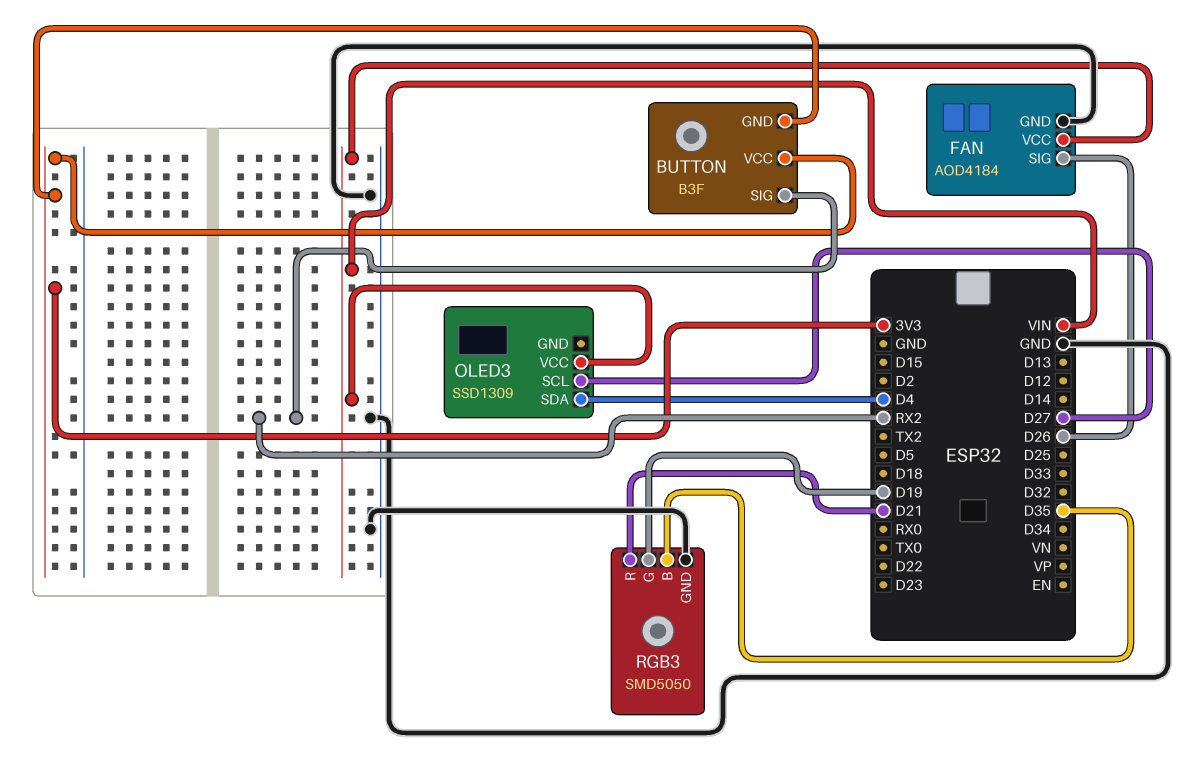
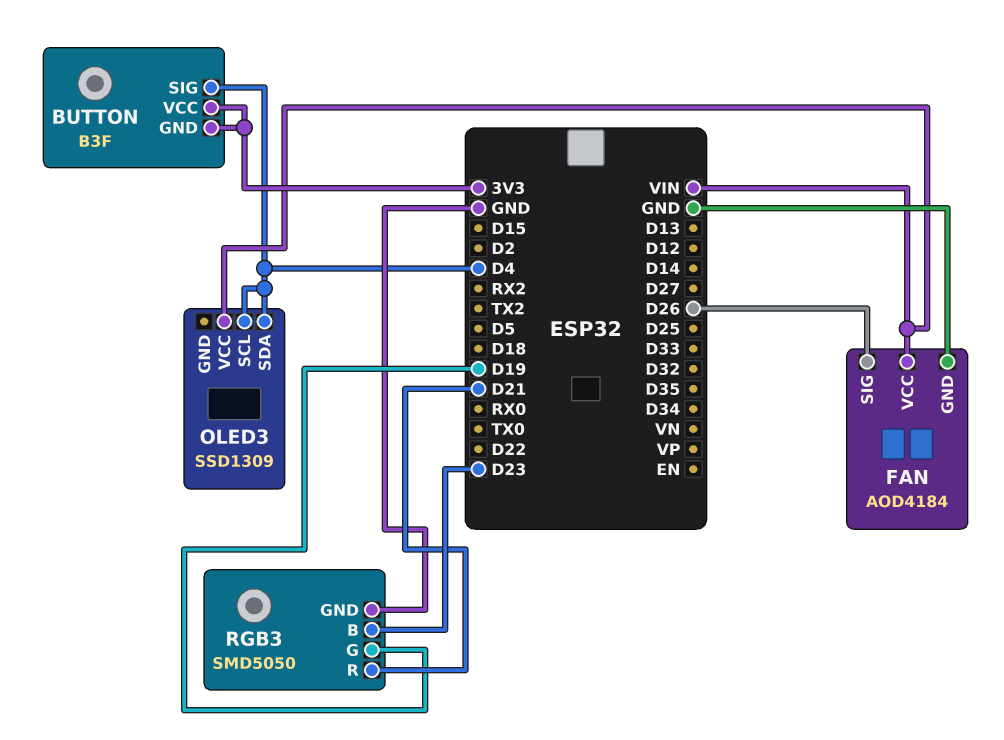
BUTTON pin SIG: RX2 -> D4
OLED3 pin SCL: D27 -> D4
RGB3 pin B: D35 -> D23

